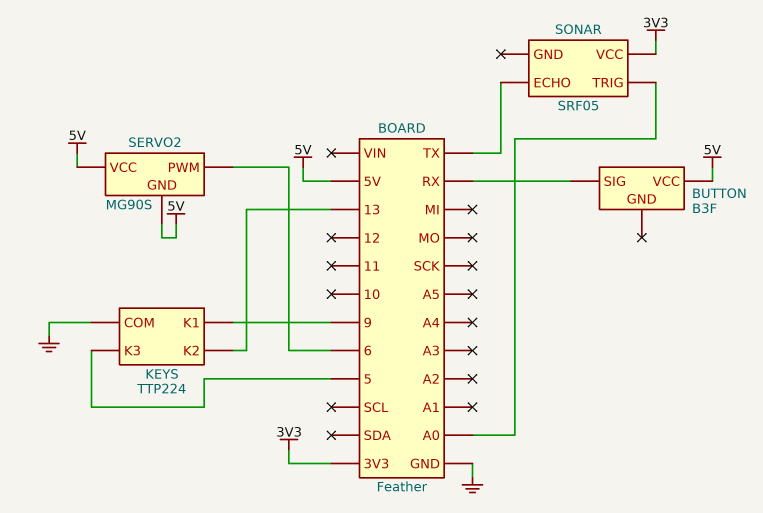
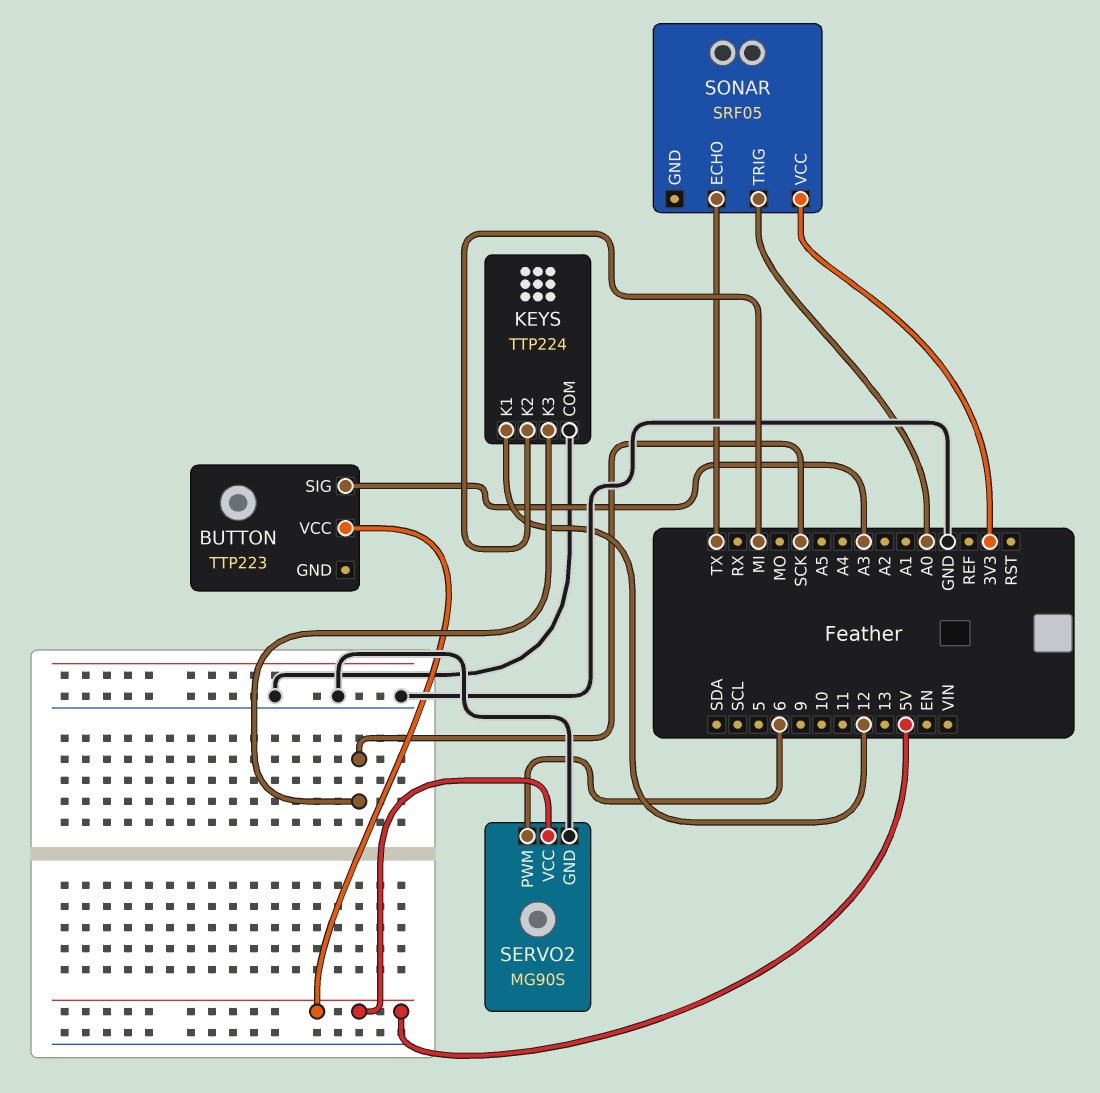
BUTTON: B3F -> TTP223
BUTTON pin SIG: RX -> A3
KEYS pin K1: 9 -> 12
KEYS pin K2: 13 -> MI
KEYS pin K3: 5 -> SCK
SERVO2 pin GND: 5V -> GND

